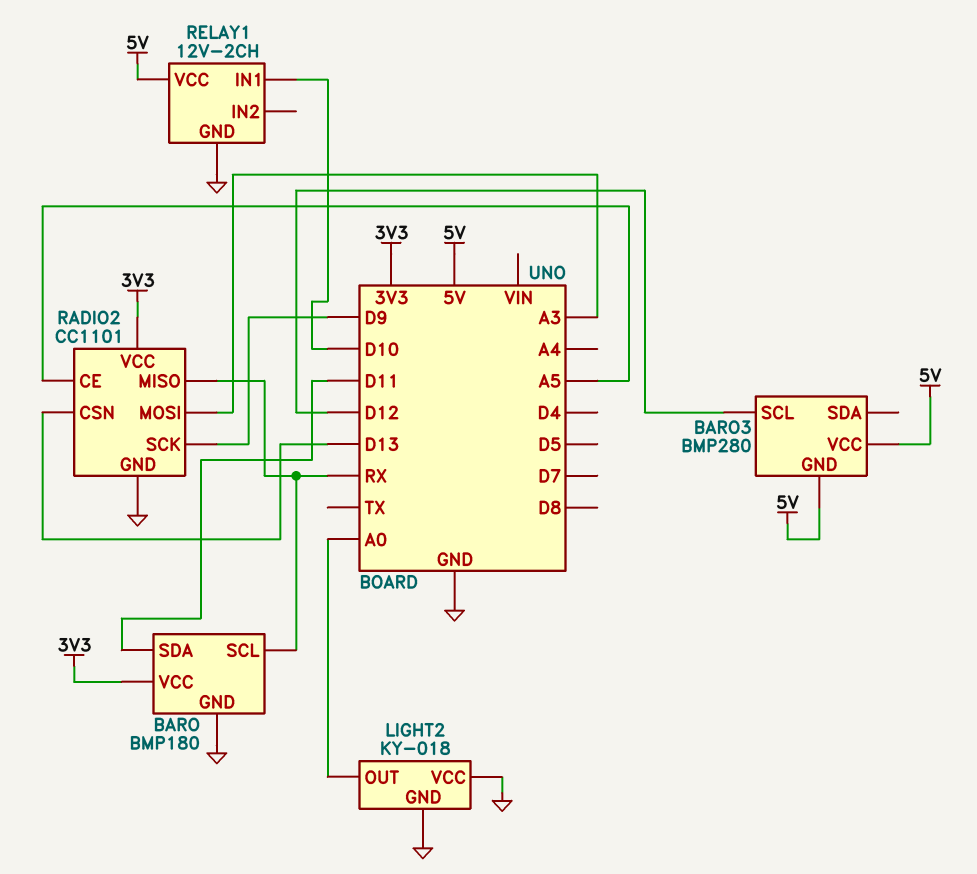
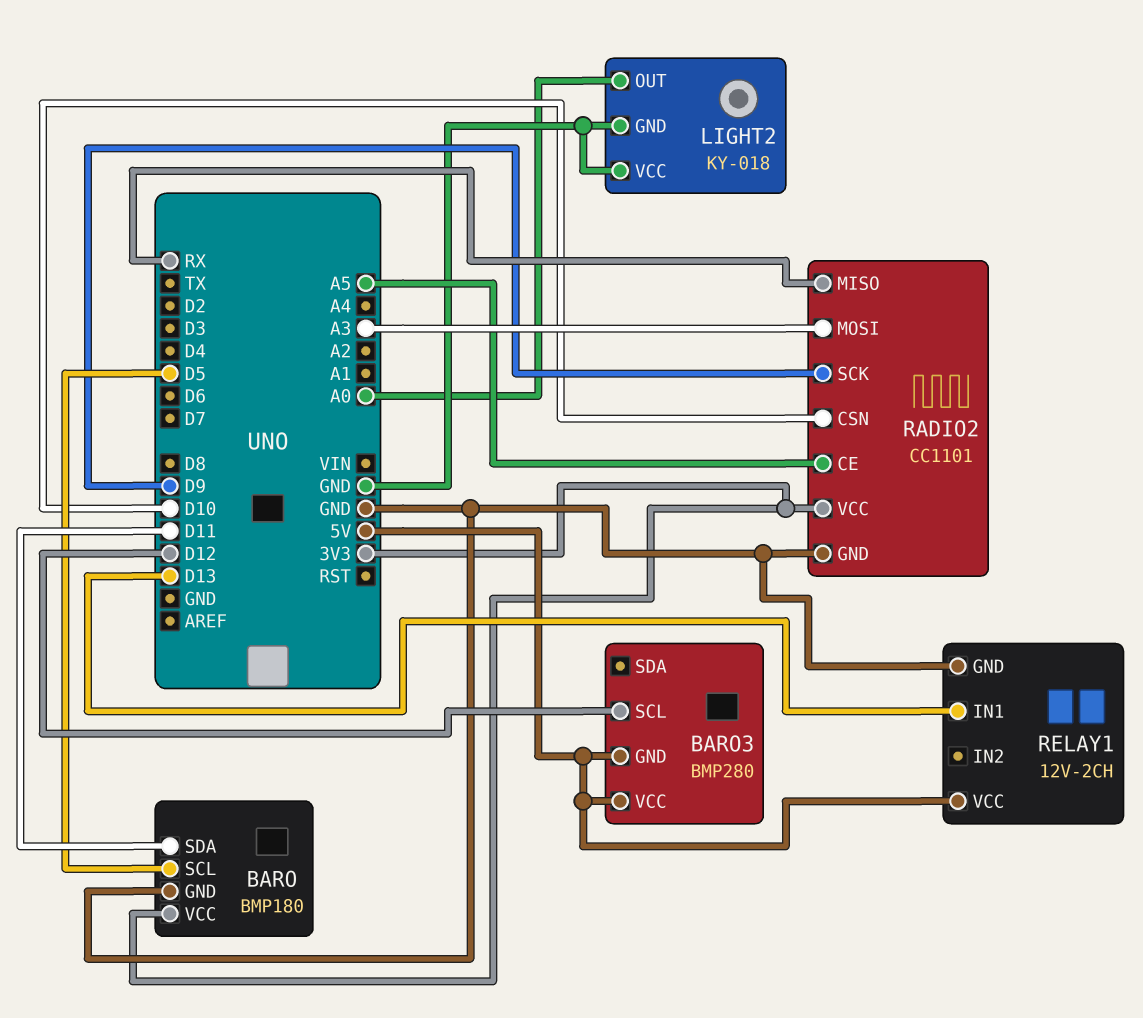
BARO pin SCL: RX -> D5
RADIO2 pin CSN: D13 -> D10
RELAY1 pin IN1: D10 -> D13

